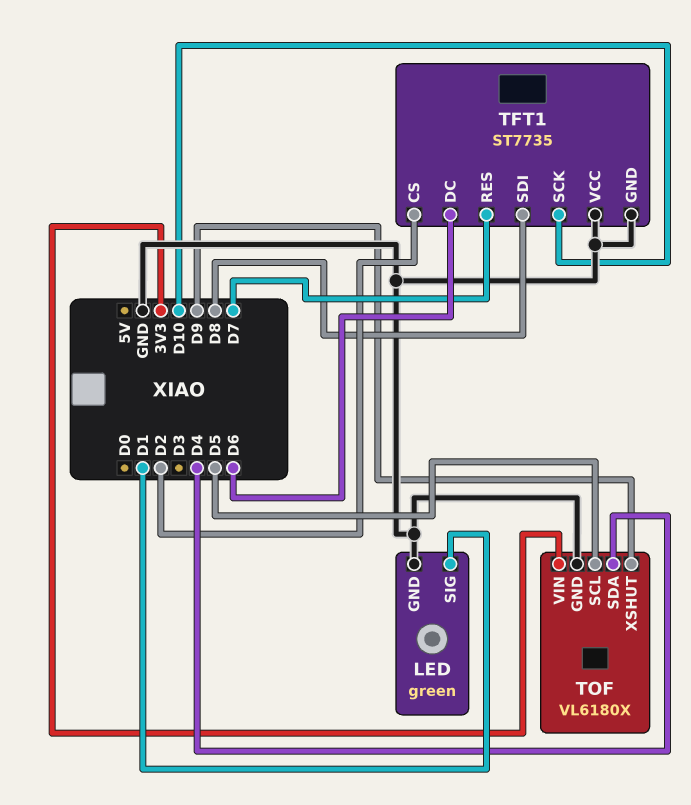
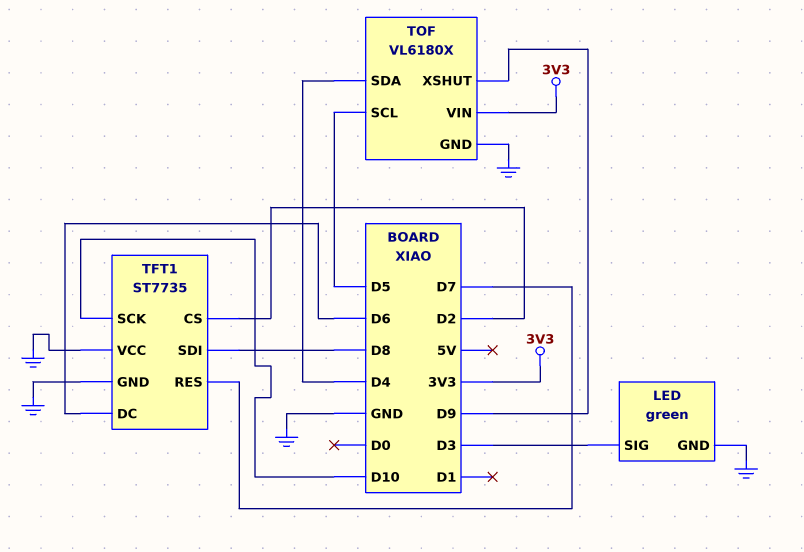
LED pin SIG: D1 -> D3

